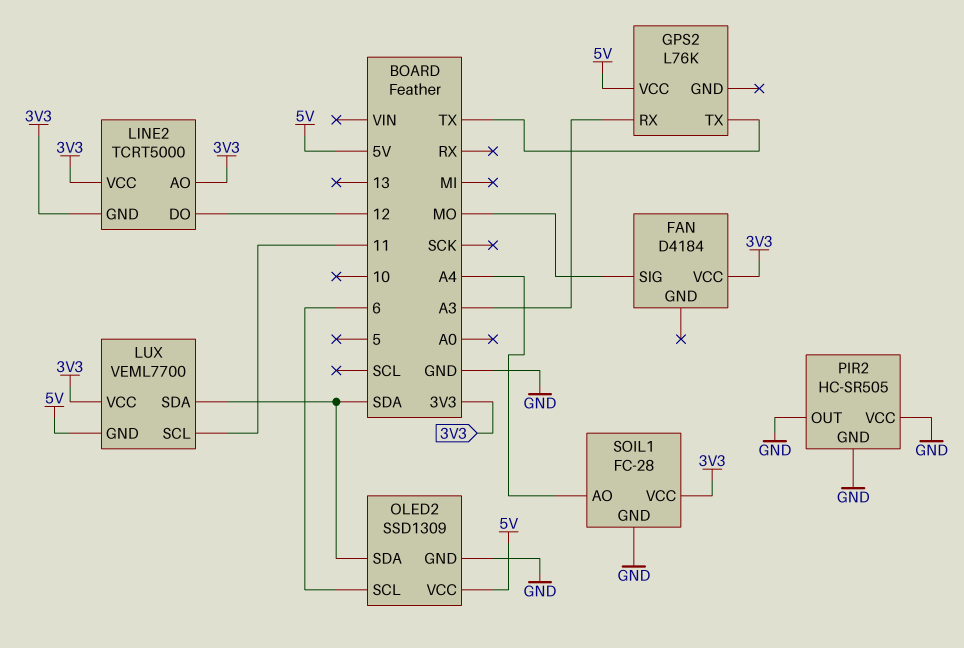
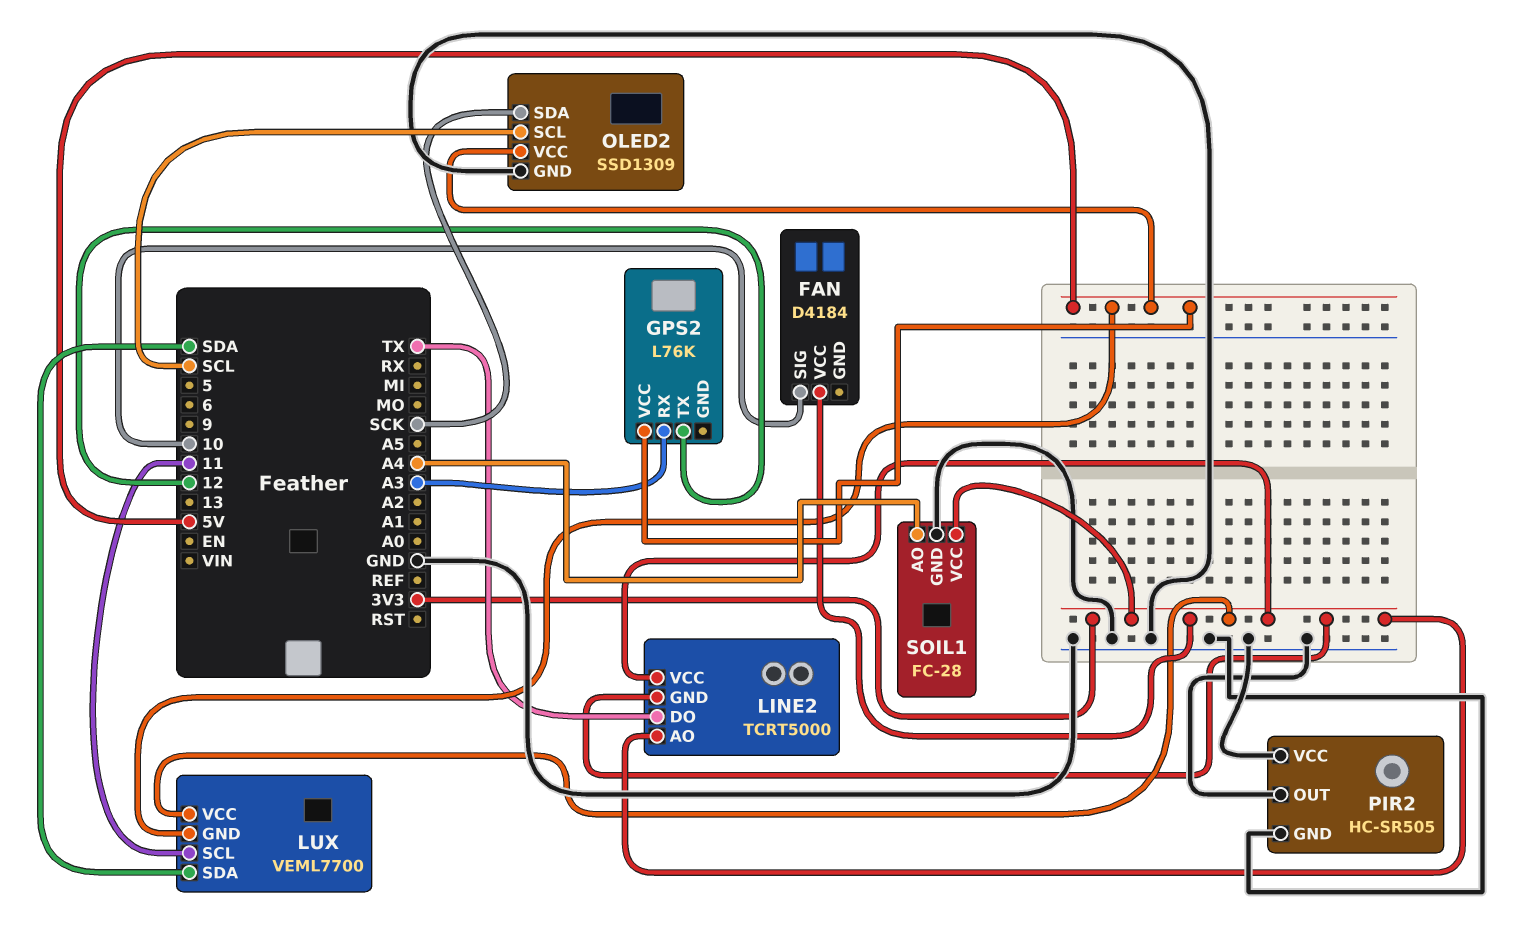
FAN pin SIG: MO -> 10
GPS2 pin TX: TX -> 12
LINE2 pin DO: 12 -> TX
OLED2 pin SCL: 6 -> SCL
OLED2 pin SDA: SDA -> SCK

